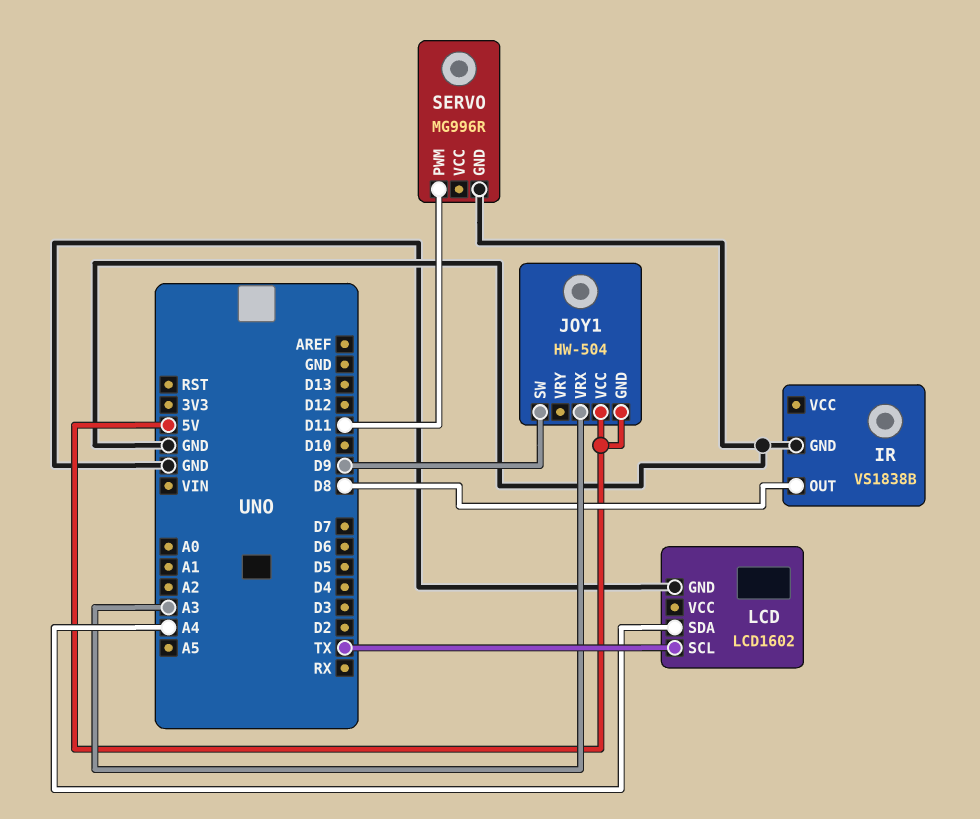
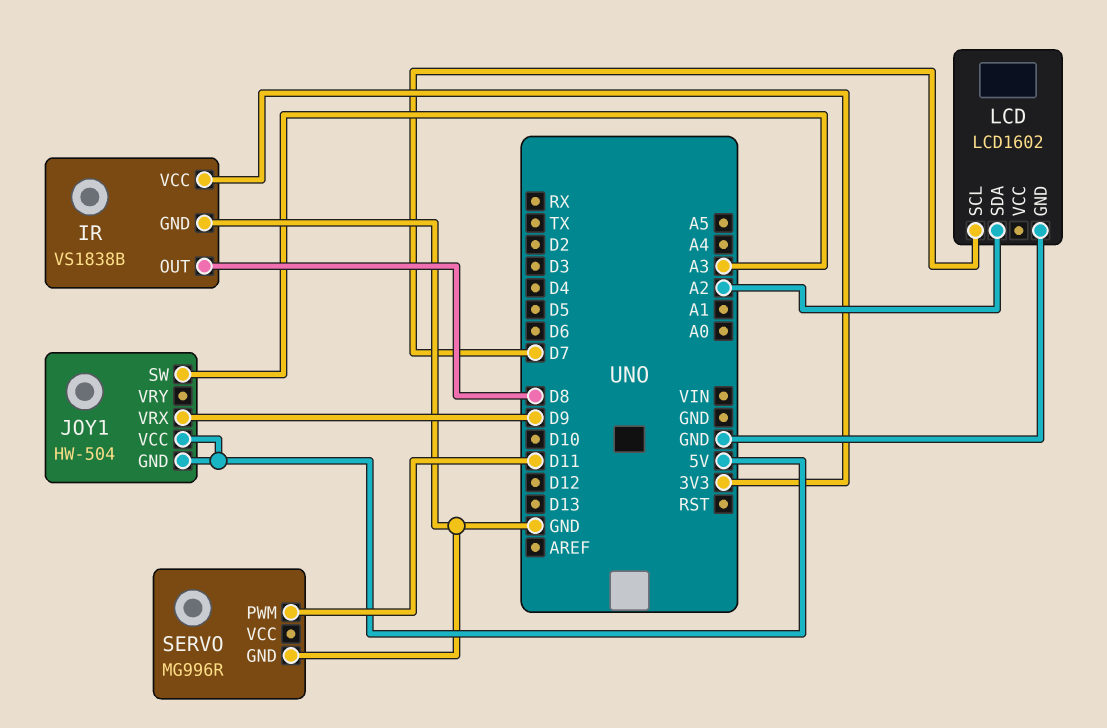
IR pin VCC: none -> 3V3
JOY1 pin SW: D9 -> A3
JOY1 pin VRX: A3 -> D9
LCD pin SCL: TX -> D7
LCD pin SDA: A4 -> A2

